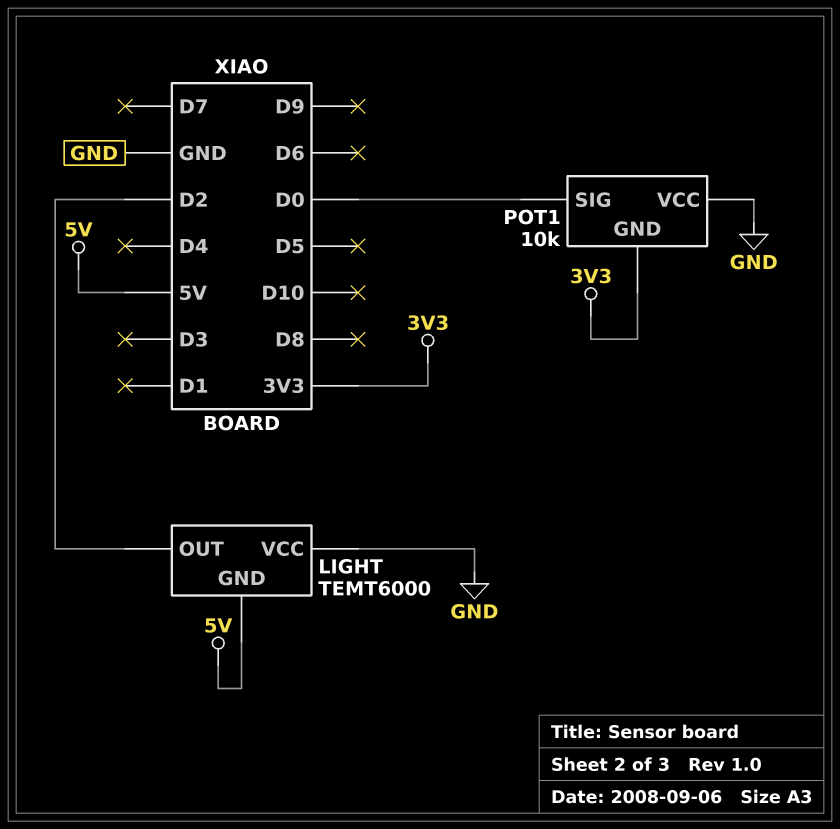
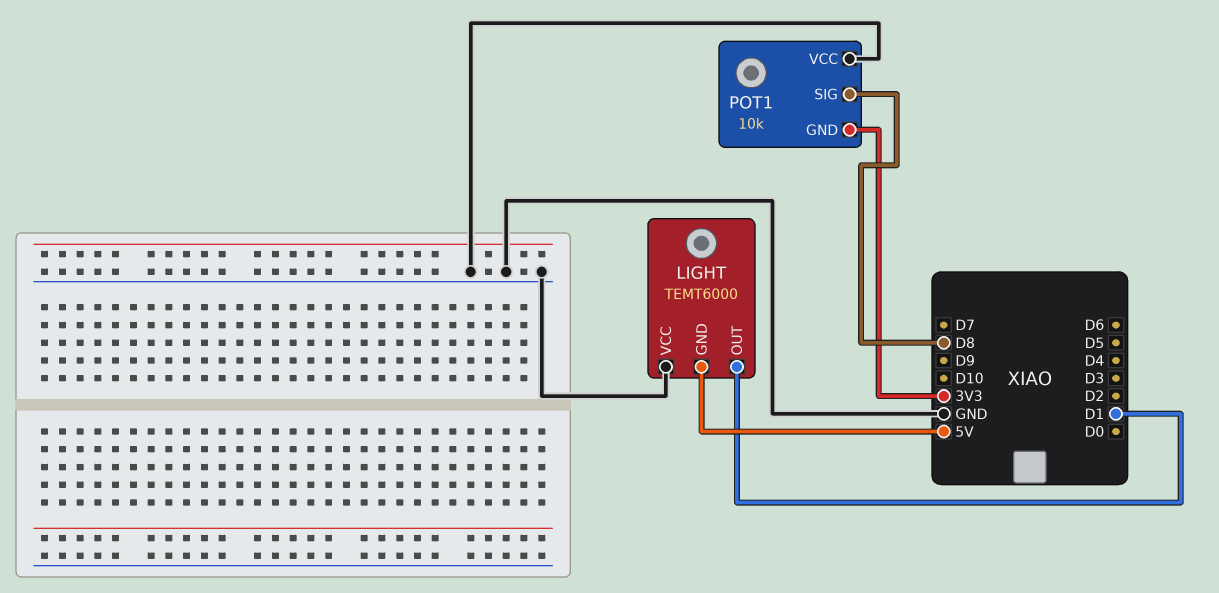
LIGHT pin OUT: D2 -> D1
POT1 pin SIG: D0 -> D8

